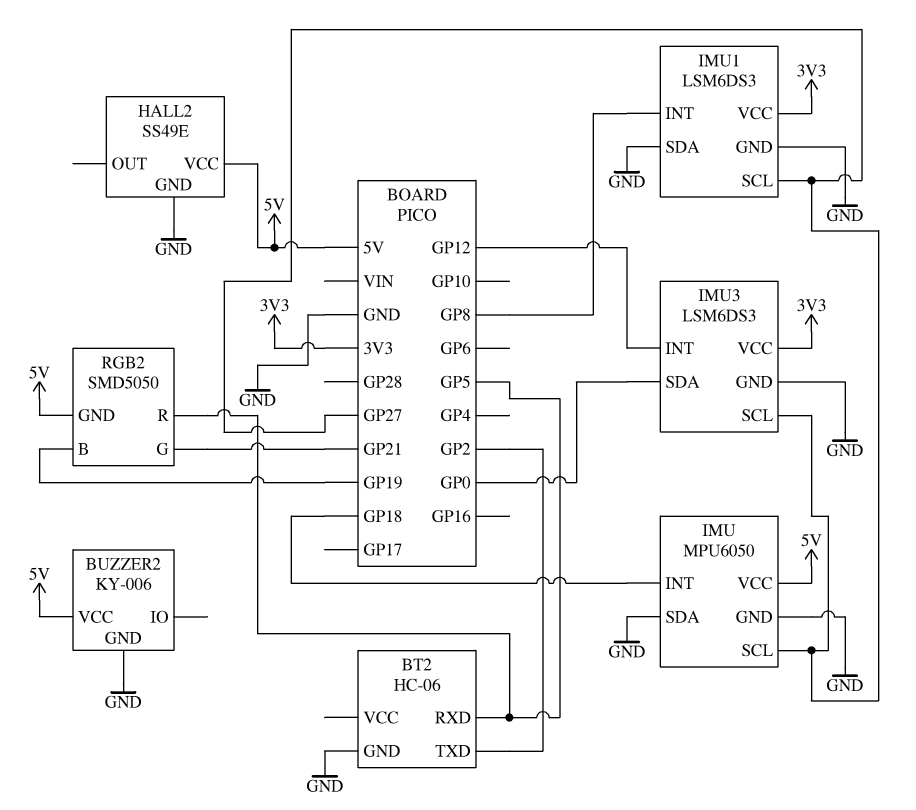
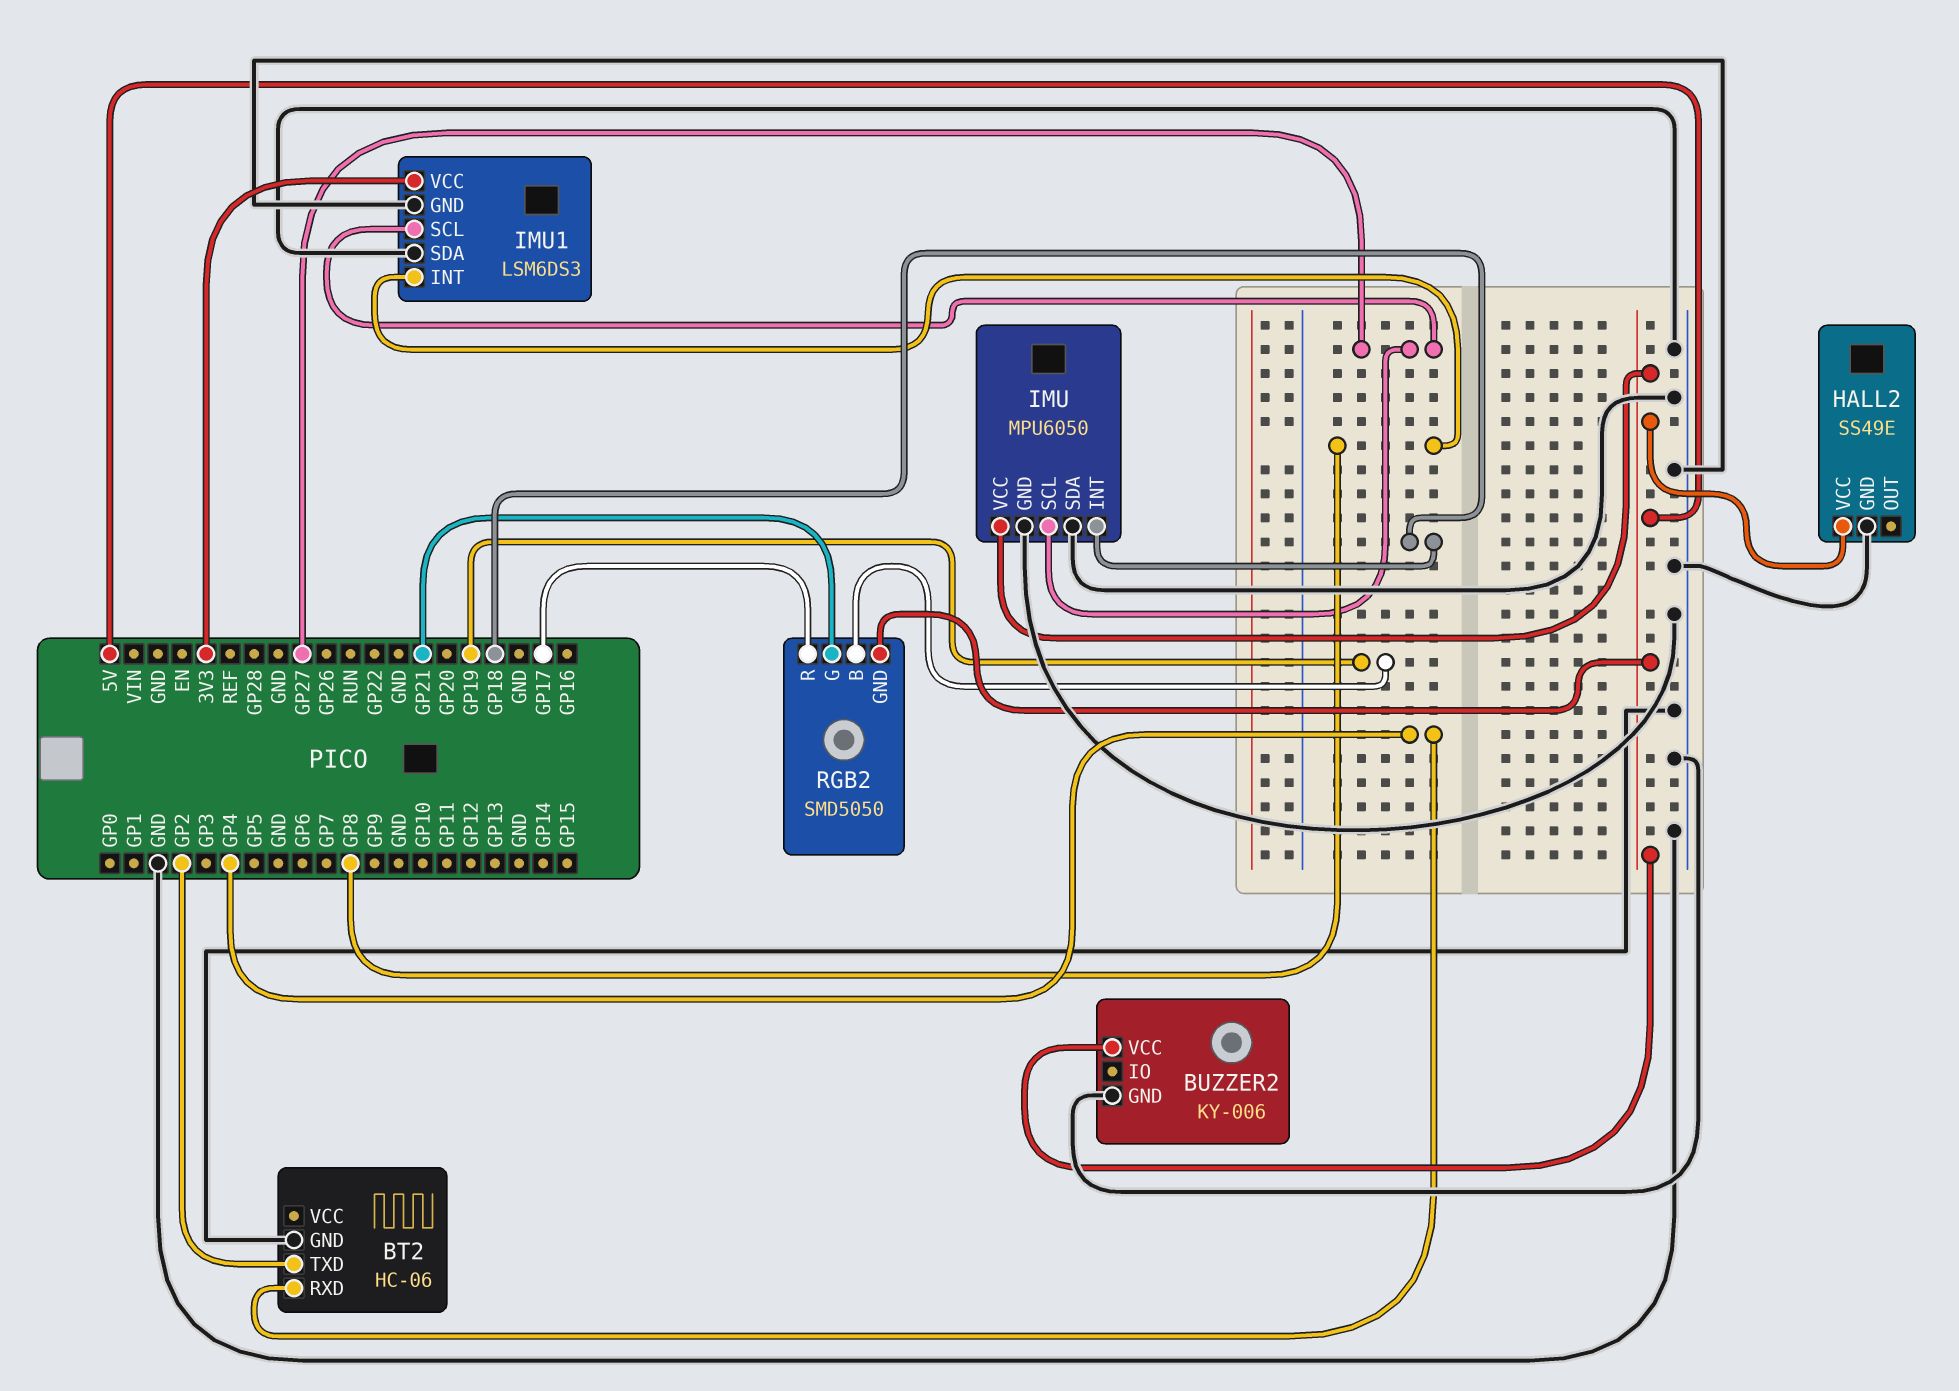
BT2 pin RXD: GP5 -> GP4
IMU3: LSM6DS3 -> none
IMU3 pin GND: GND -> none
IMU3 pin INT: GP12 -> none
IMU3 pin SCL: GP27 -> none
IMU3 pin SDA: GP0 -> none
IMU3 pin VCC: 3V3 -> none
RGB2 pin R: GP5 -> GP17

